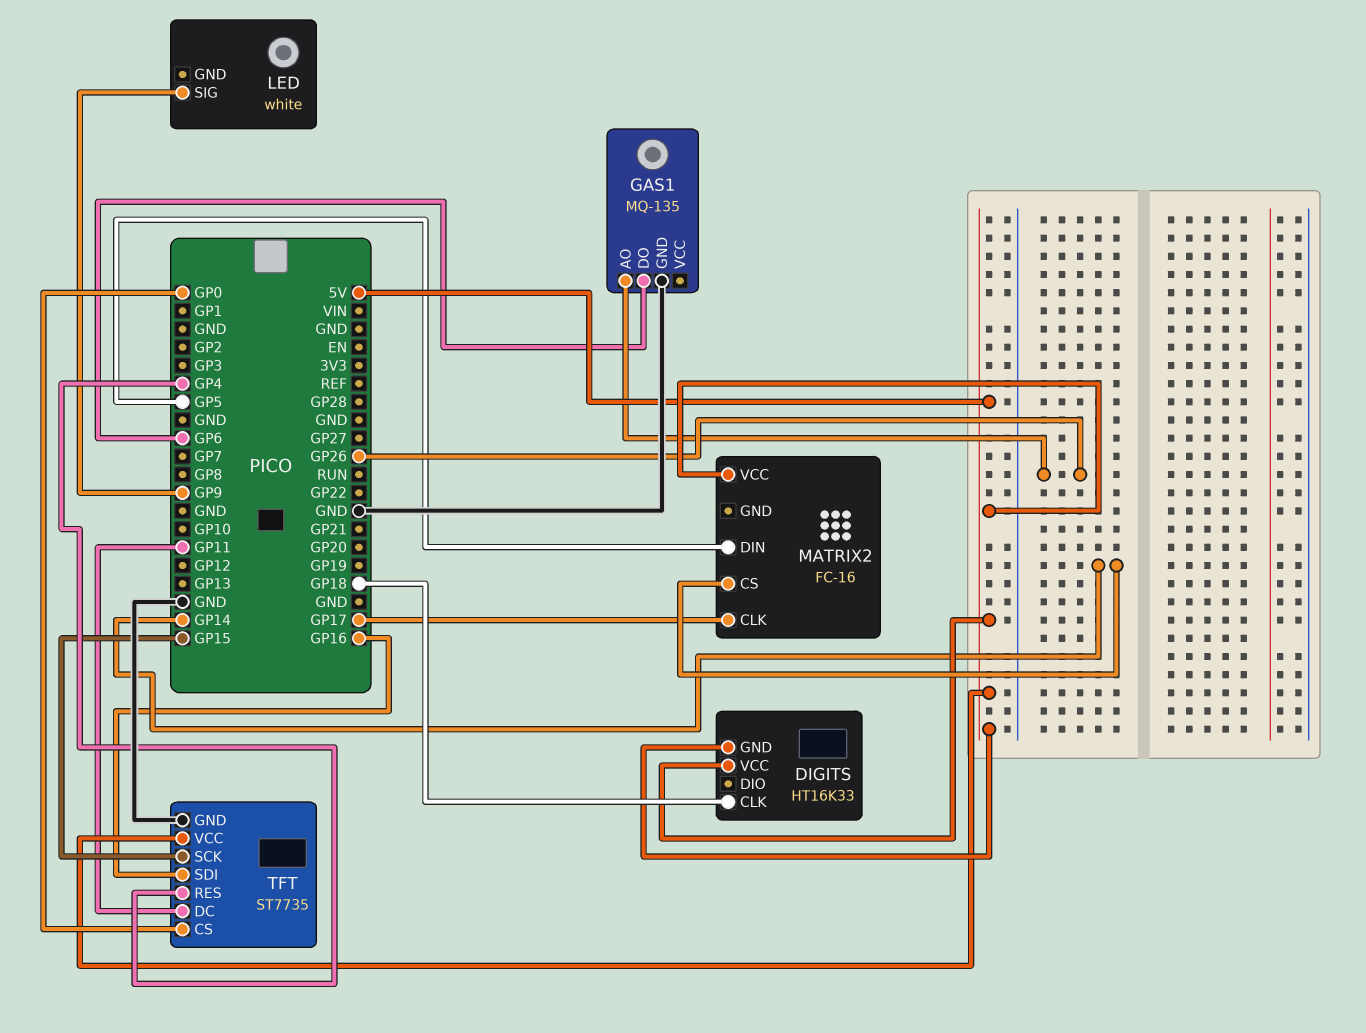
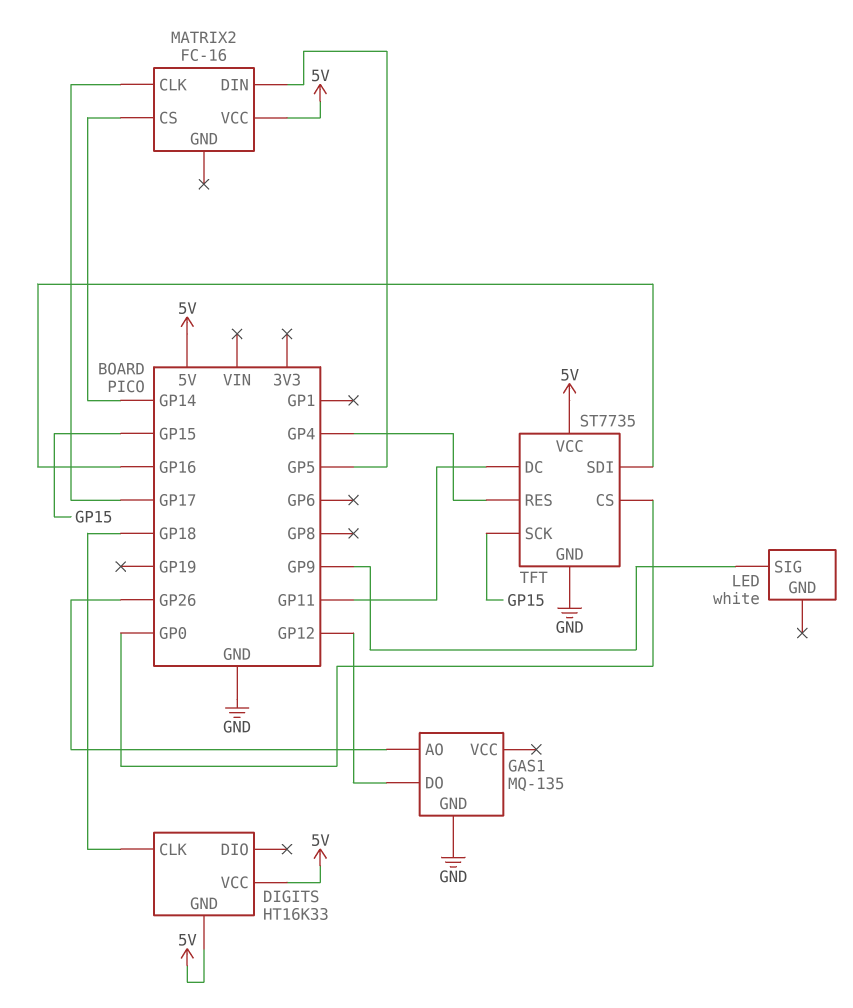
GAS1 pin DO: GP6 -> GP12

